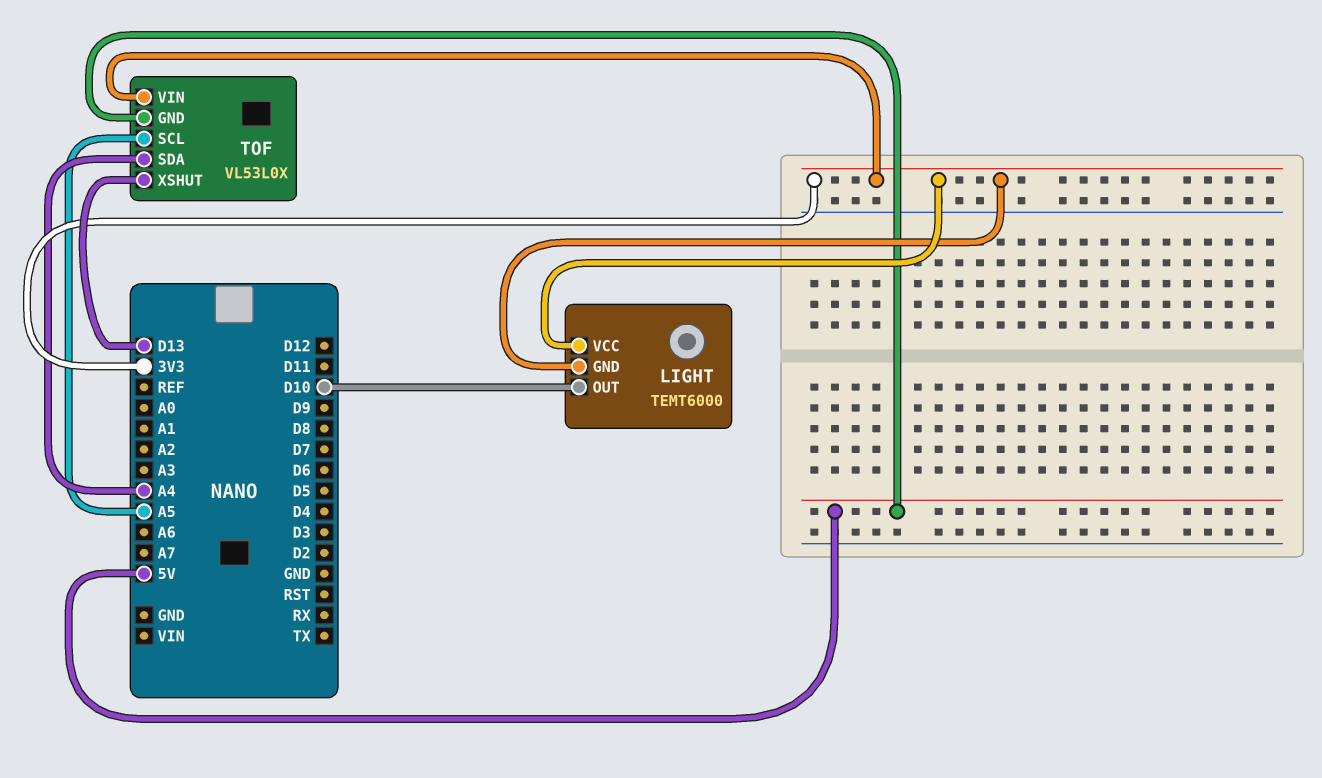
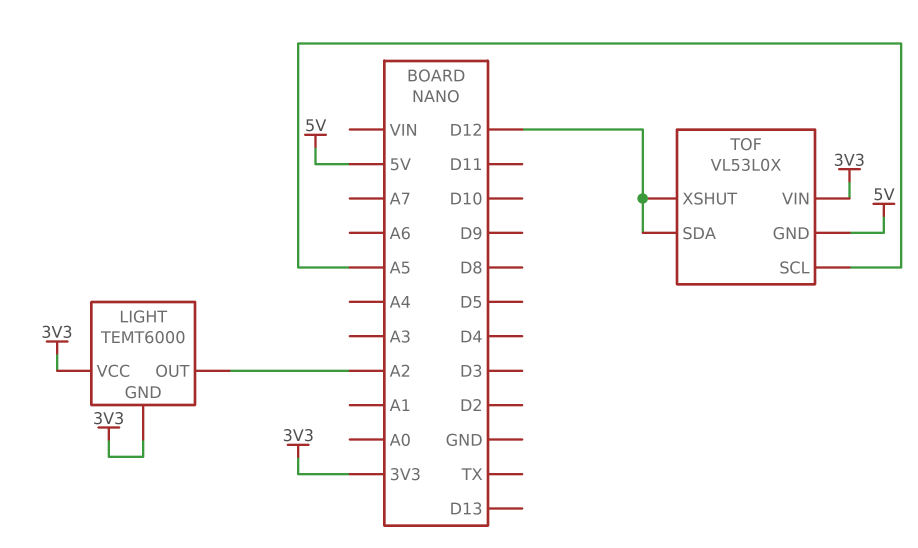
LIGHT pin OUT: D10 -> A2
TOF pin SDA: A4 -> D12
TOF pin XSHUT: D13 -> D12

